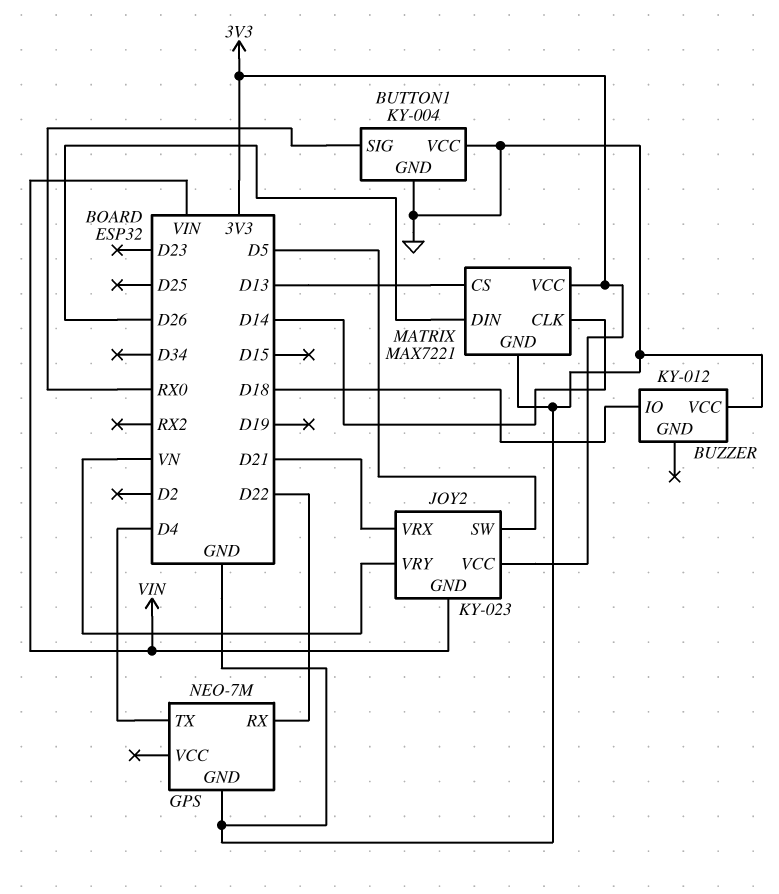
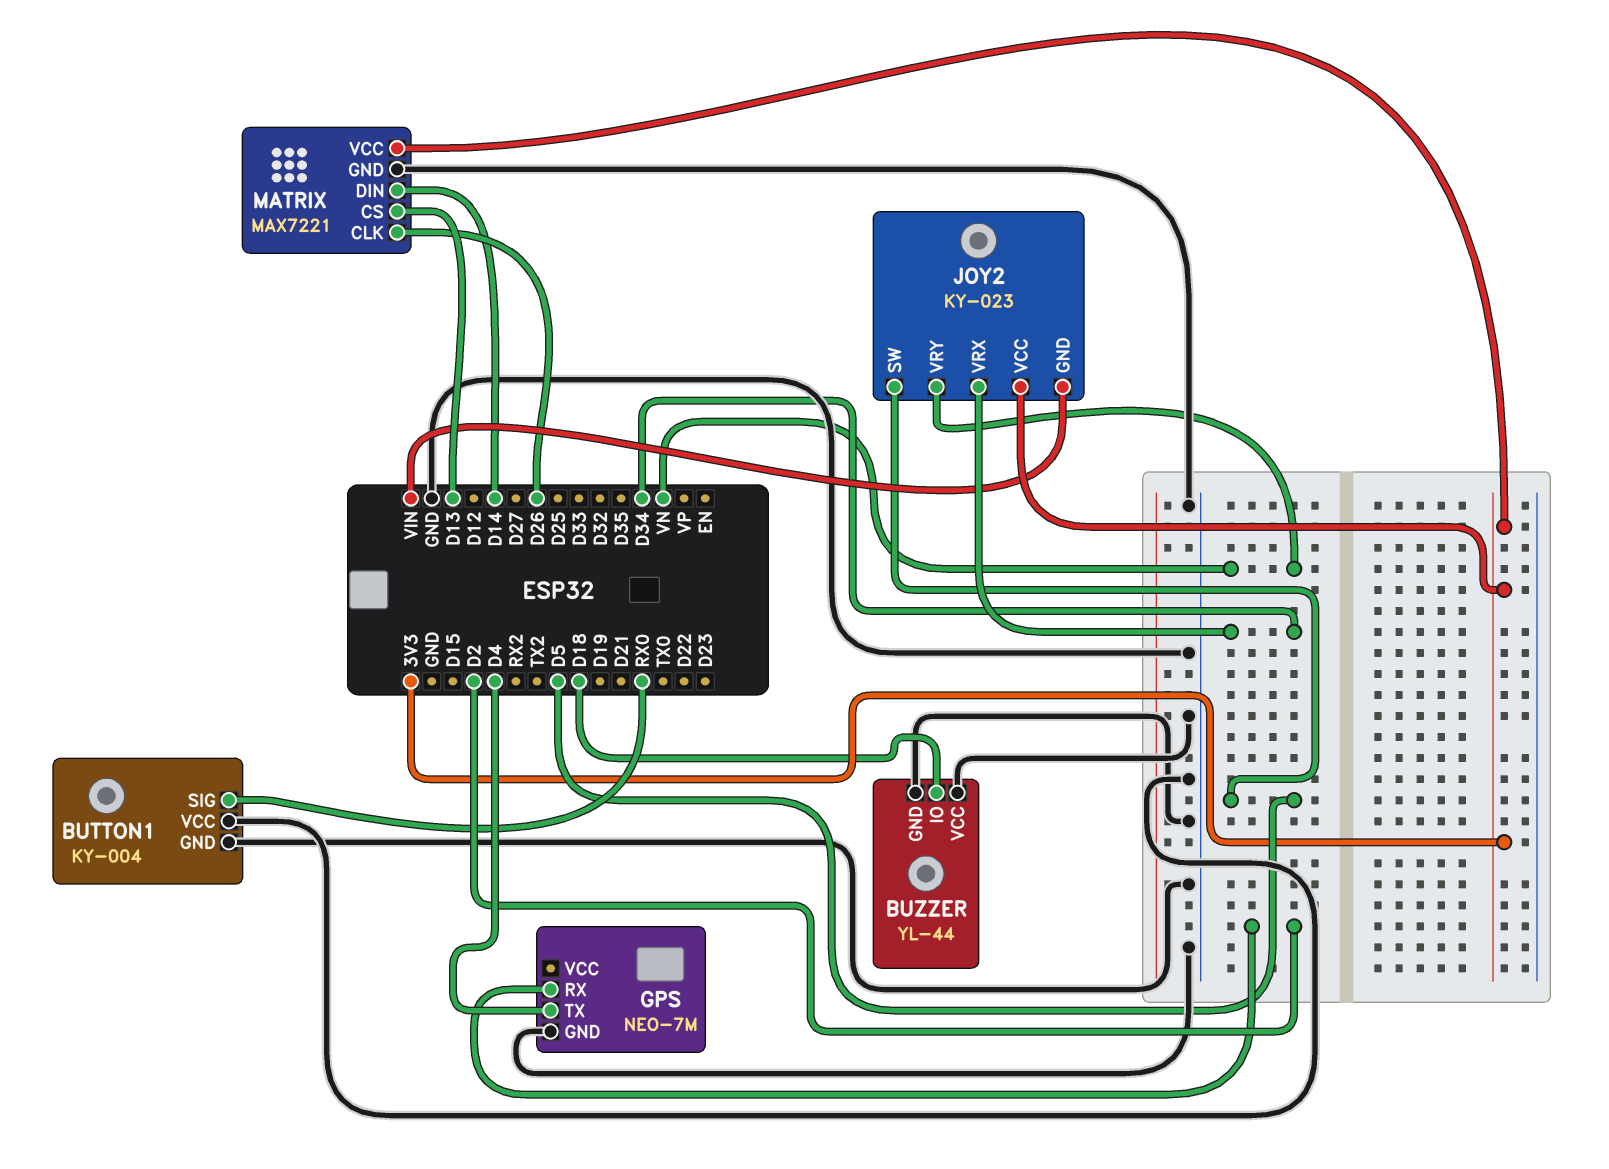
BUZZER: KY-012 -> YL-44
BUZZER pin GND: none -> GND
GPS pin RX: D22 -> D2
JOY2 pin VRX: D21 -> D34
MATRIX pin CLK: D14 -> D26
MATRIX pin DIN: D26 -> D14

